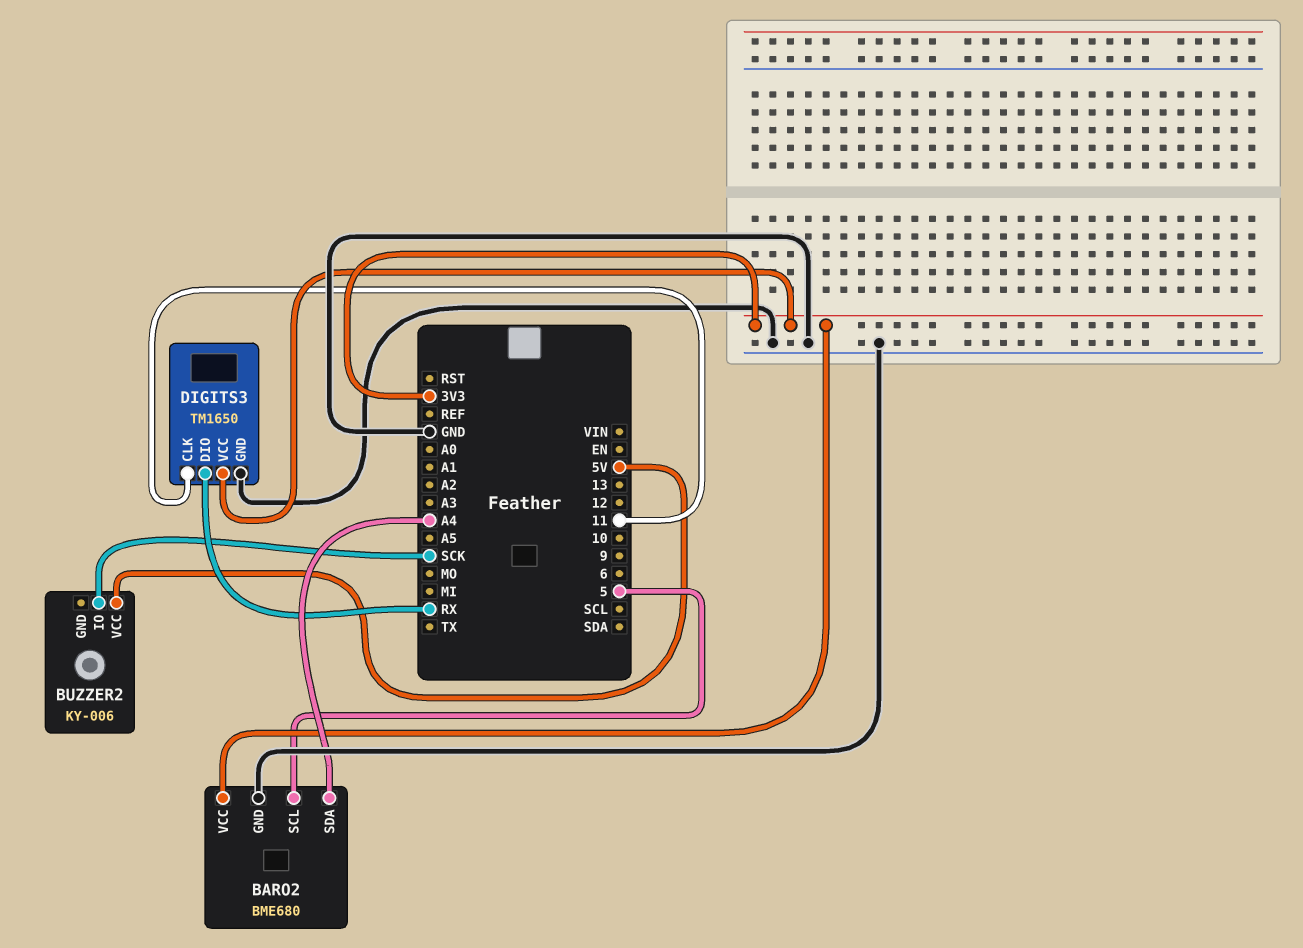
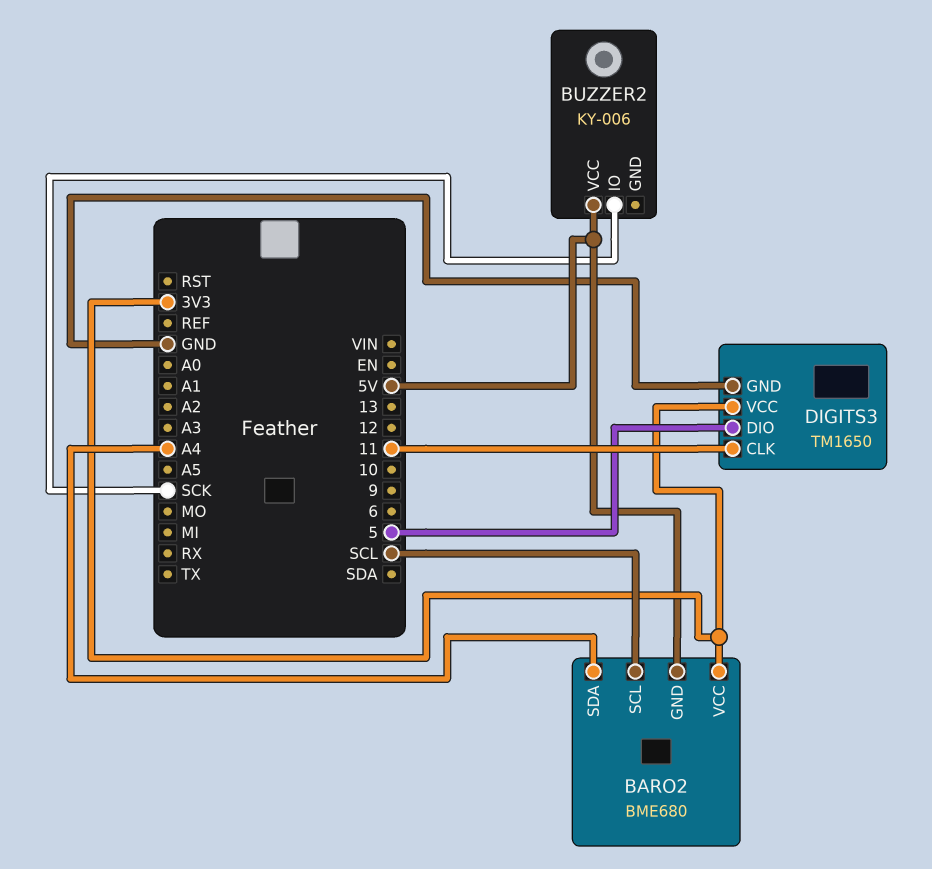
BARO2 pin GND: GND -> 5V
BARO2 pin SCL: 5 -> SCL
DIGITS3 pin DIO: RX -> 5

